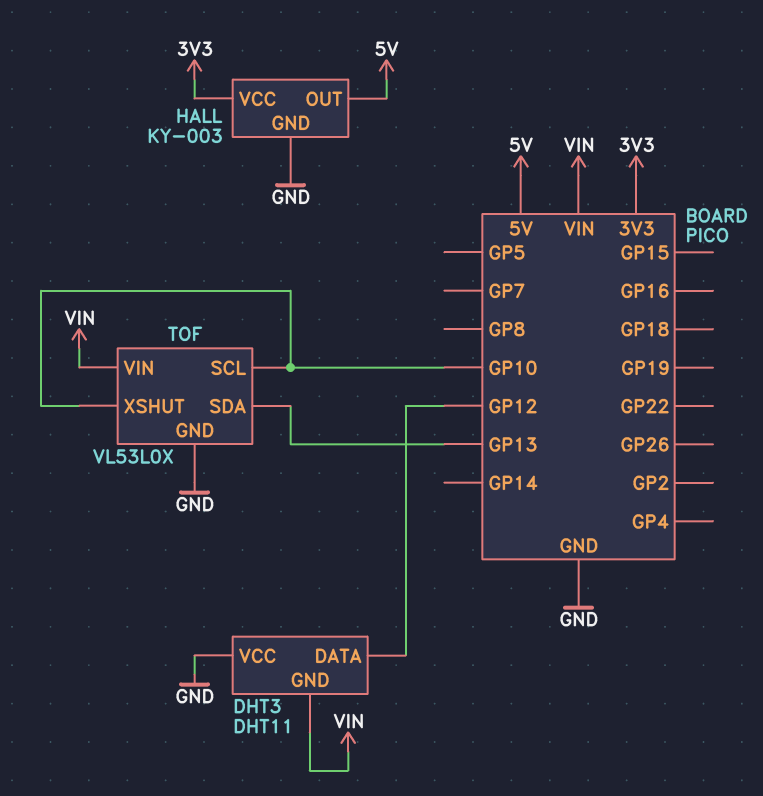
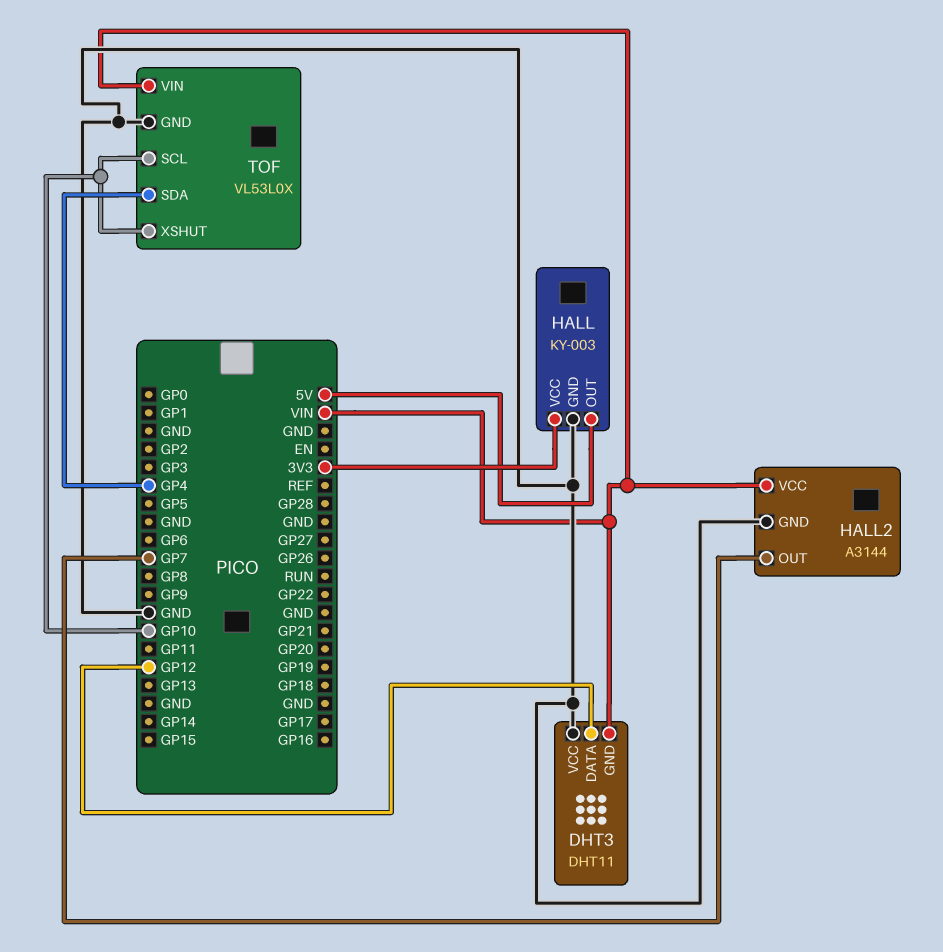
HALL2: none -> A3144
HALL2 pin GND: none -> GND
HALL2 pin OUT: none -> GP7
HALL2 pin VCC: none -> VIN
TOF pin SDA: GP13 -> GP4

